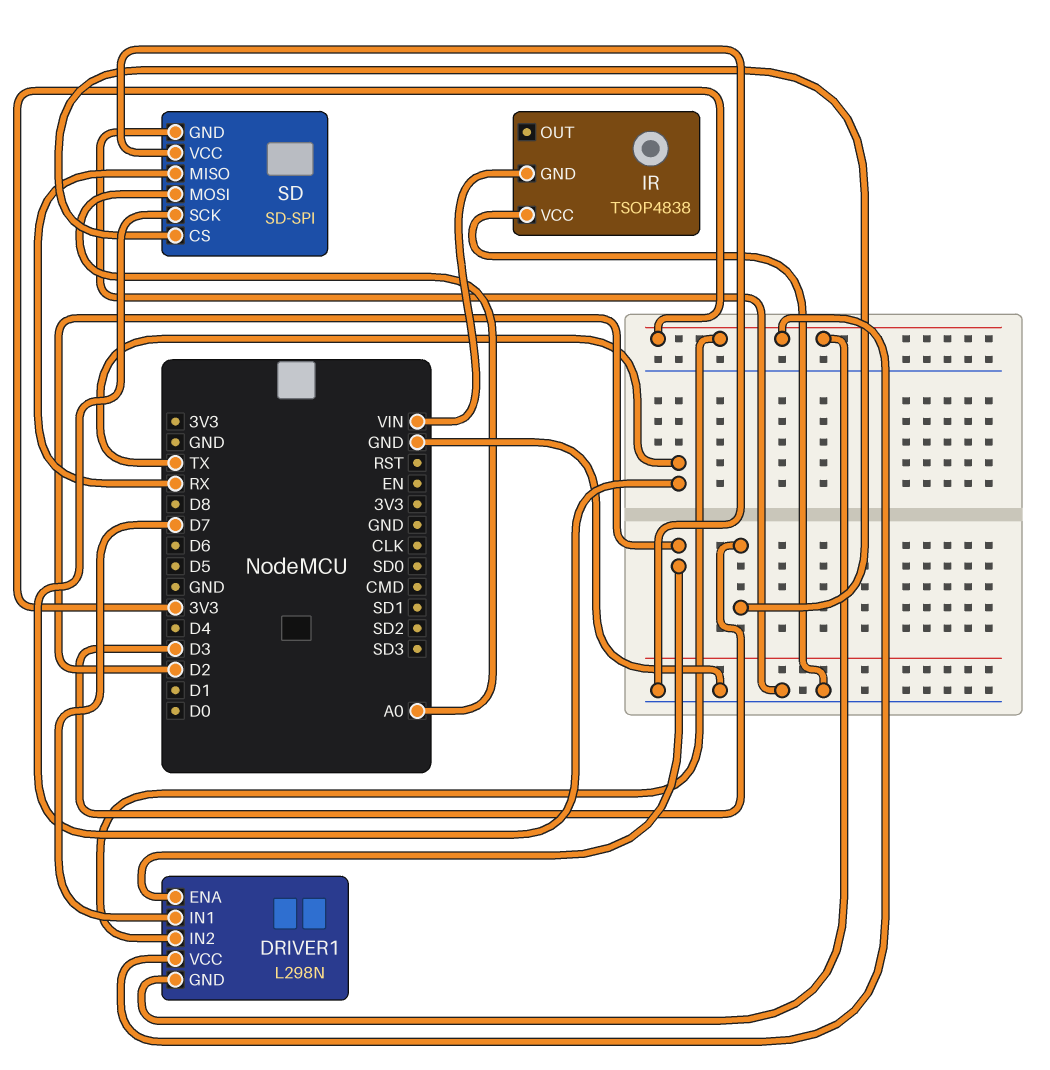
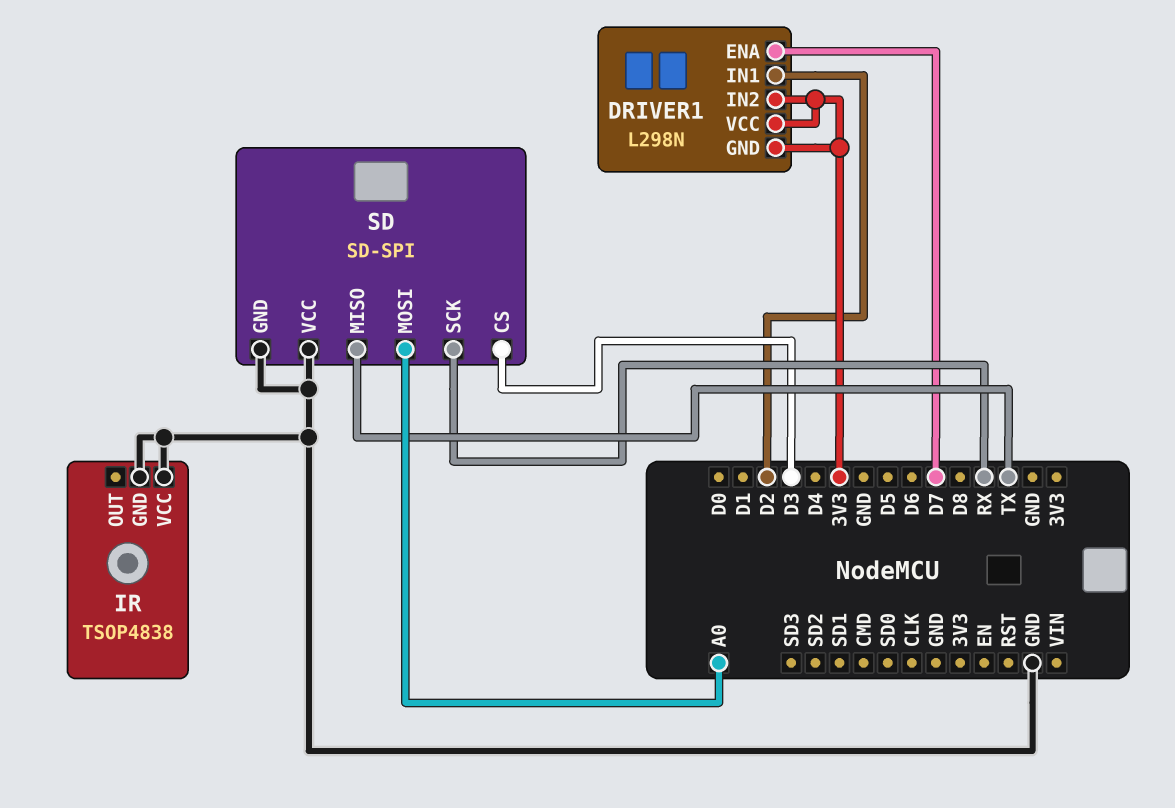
DRIVER1 pin ENA: D2 -> D7
DRIVER1 pin IN1: D7 -> D2
IR pin GND: VIN -> GND
SD pin MISO: RX -> TX
SD pin SCK: TX -> RX

